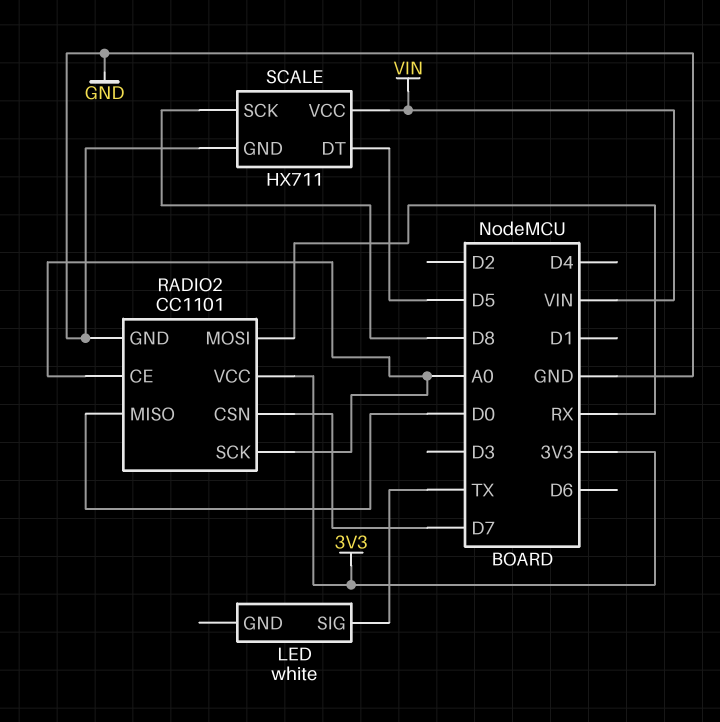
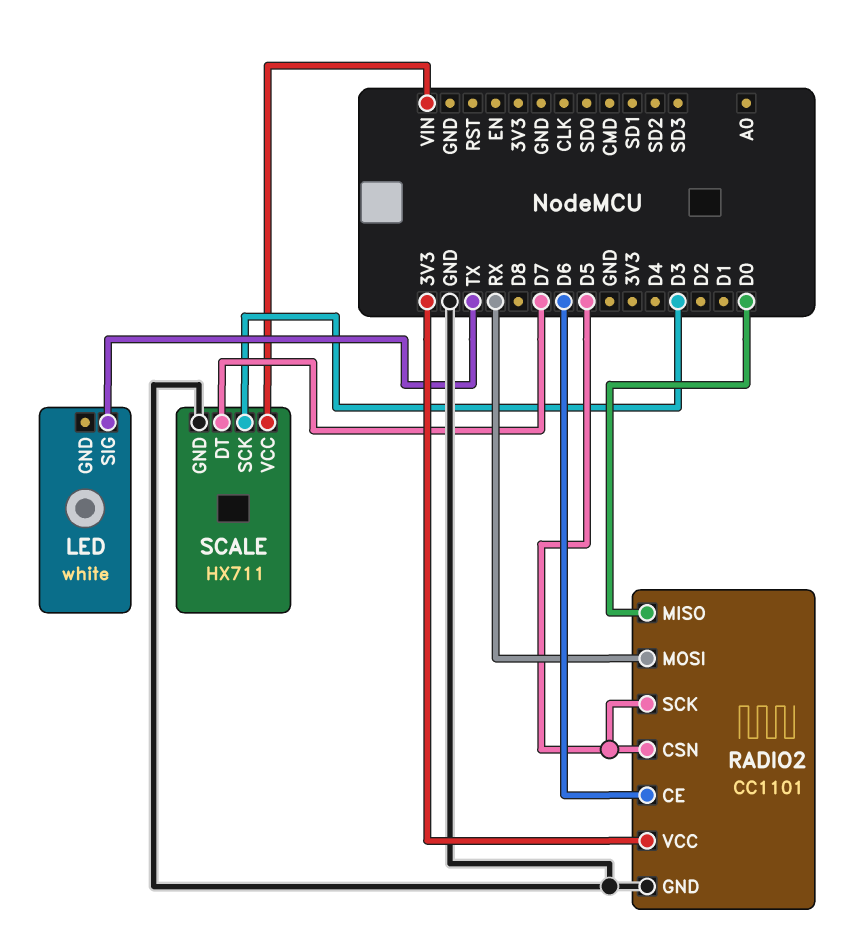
RADIO2 pin CE: A0 -> D6
RADIO2 pin CSN: D7 -> D5
RADIO2 pin SCK: A0 -> D5
SCALE pin DT: D5 -> D7
SCALE pin SCK: D8 -> D3

